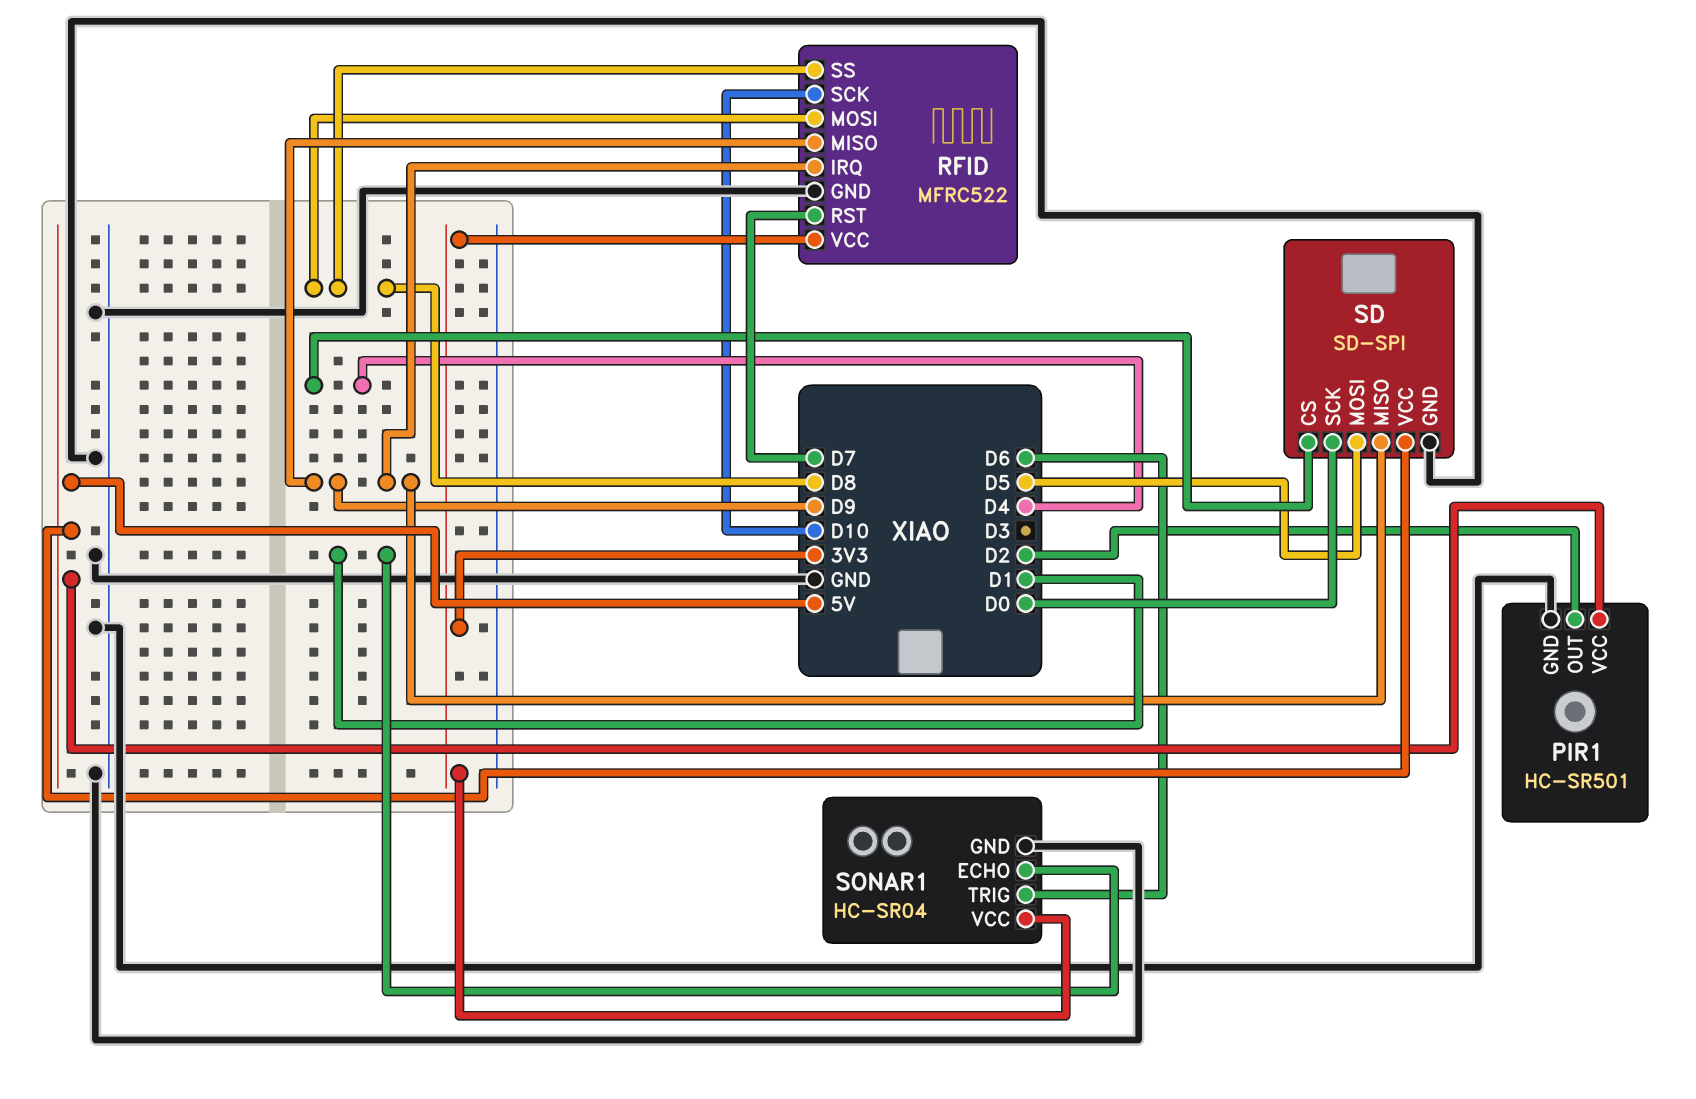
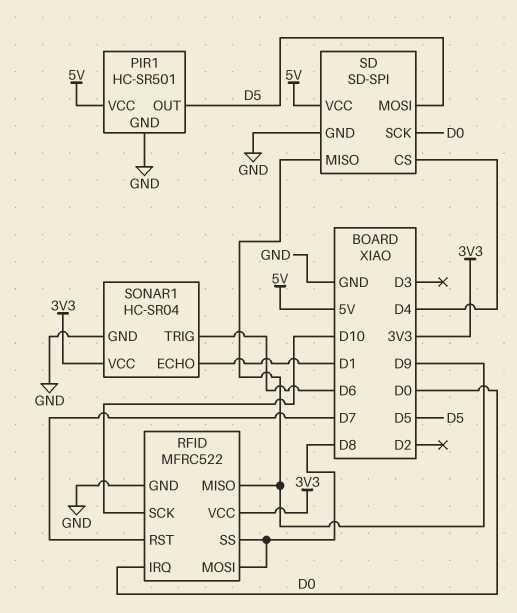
PIR1 pin OUT: D2 -> D5
RFID pin IRQ: D9 -> D0

